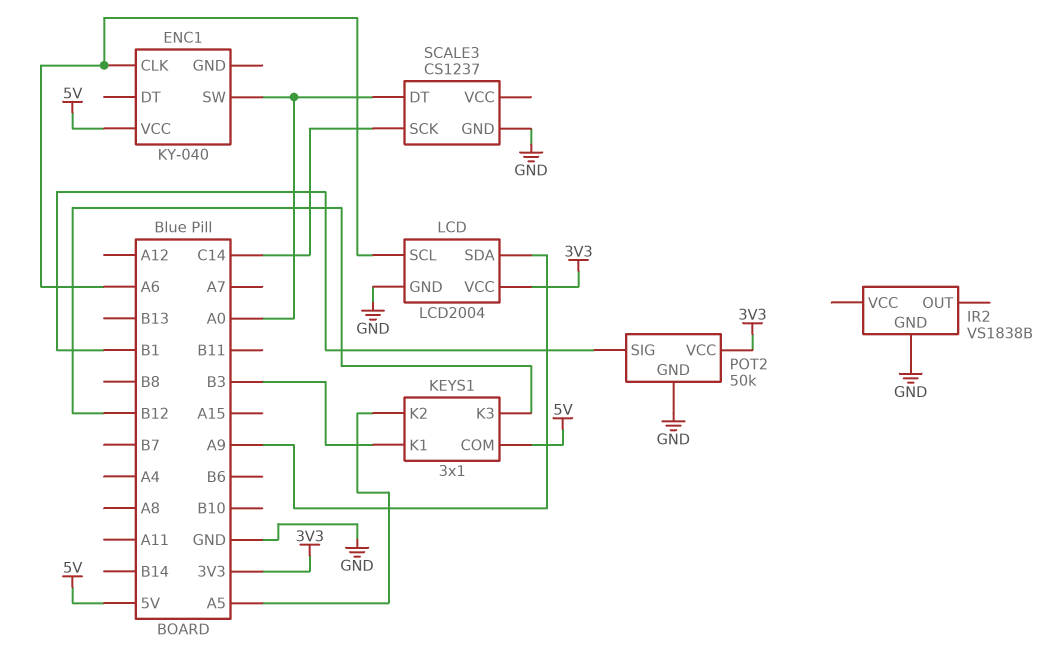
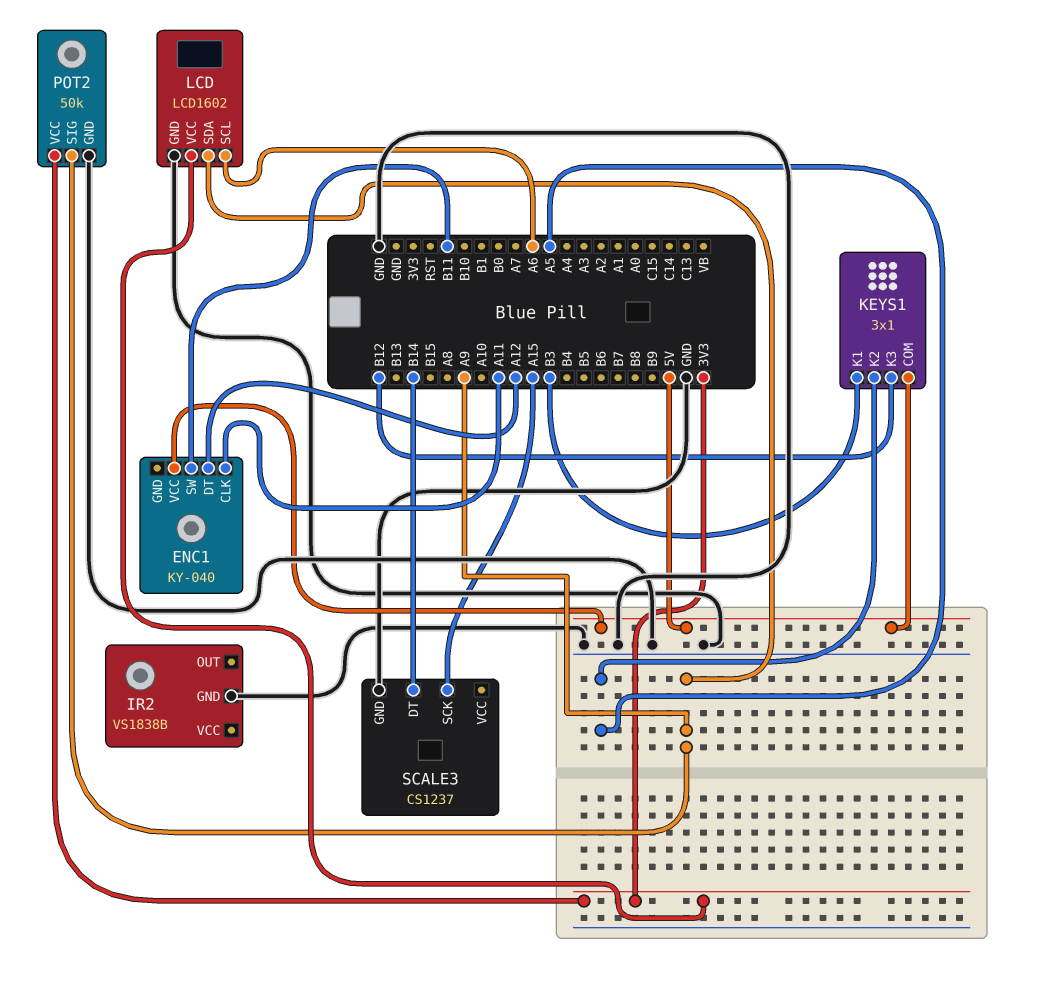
ENC1 pin CLK: A6 -> A11
ENC1 pin DT: none -> A12
ENC1 pin SW: A0 -> B11
LCD: LCD2004 -> LCD1602
POT2 pin SIG: B1 -> A9
SCALE3 pin DT: A0 -> B14
SCALE3 pin SCK: C14 -> A15

